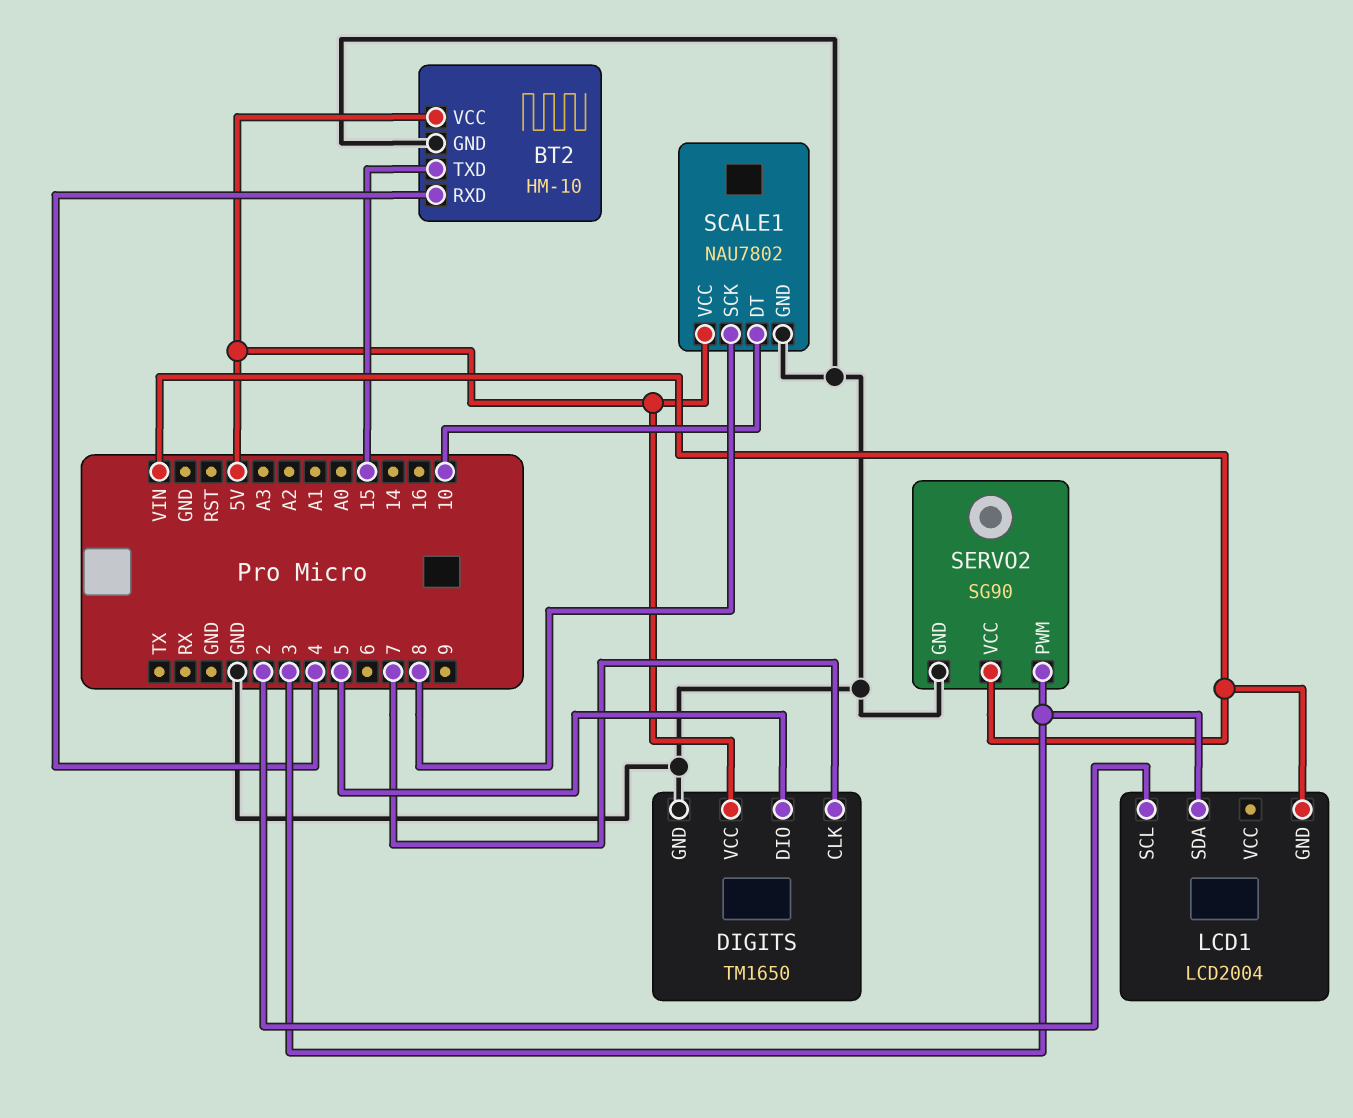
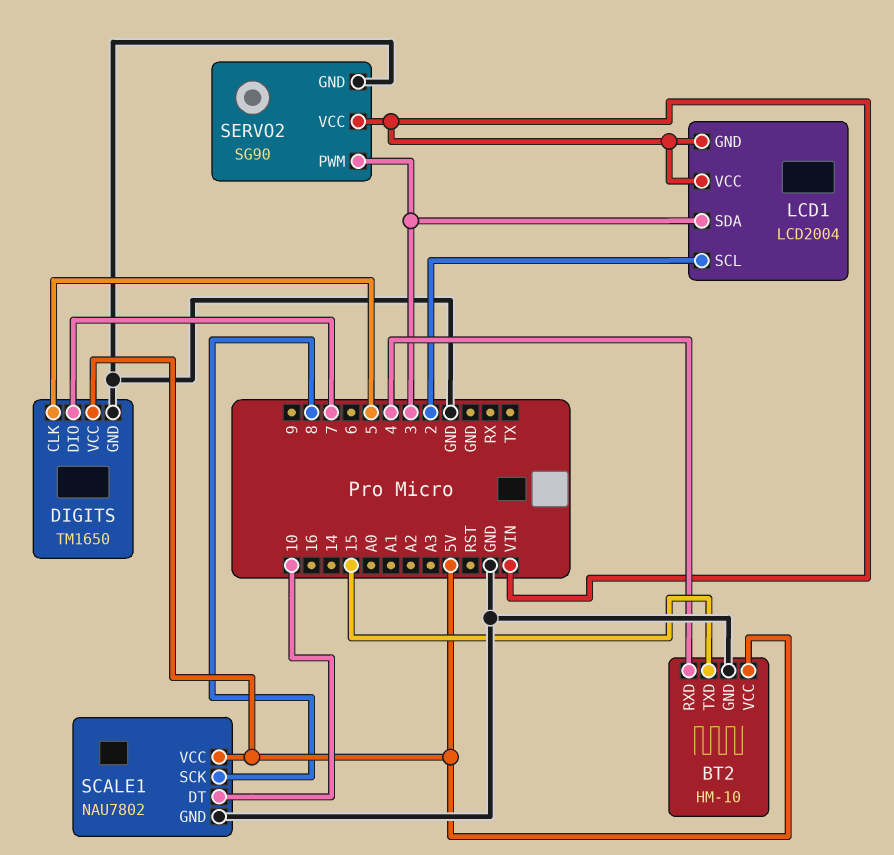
DIGITS pin CLK: 7 -> 5
DIGITS pin DIO: 5 -> 7
LCD1 pin VCC: none -> VIN

